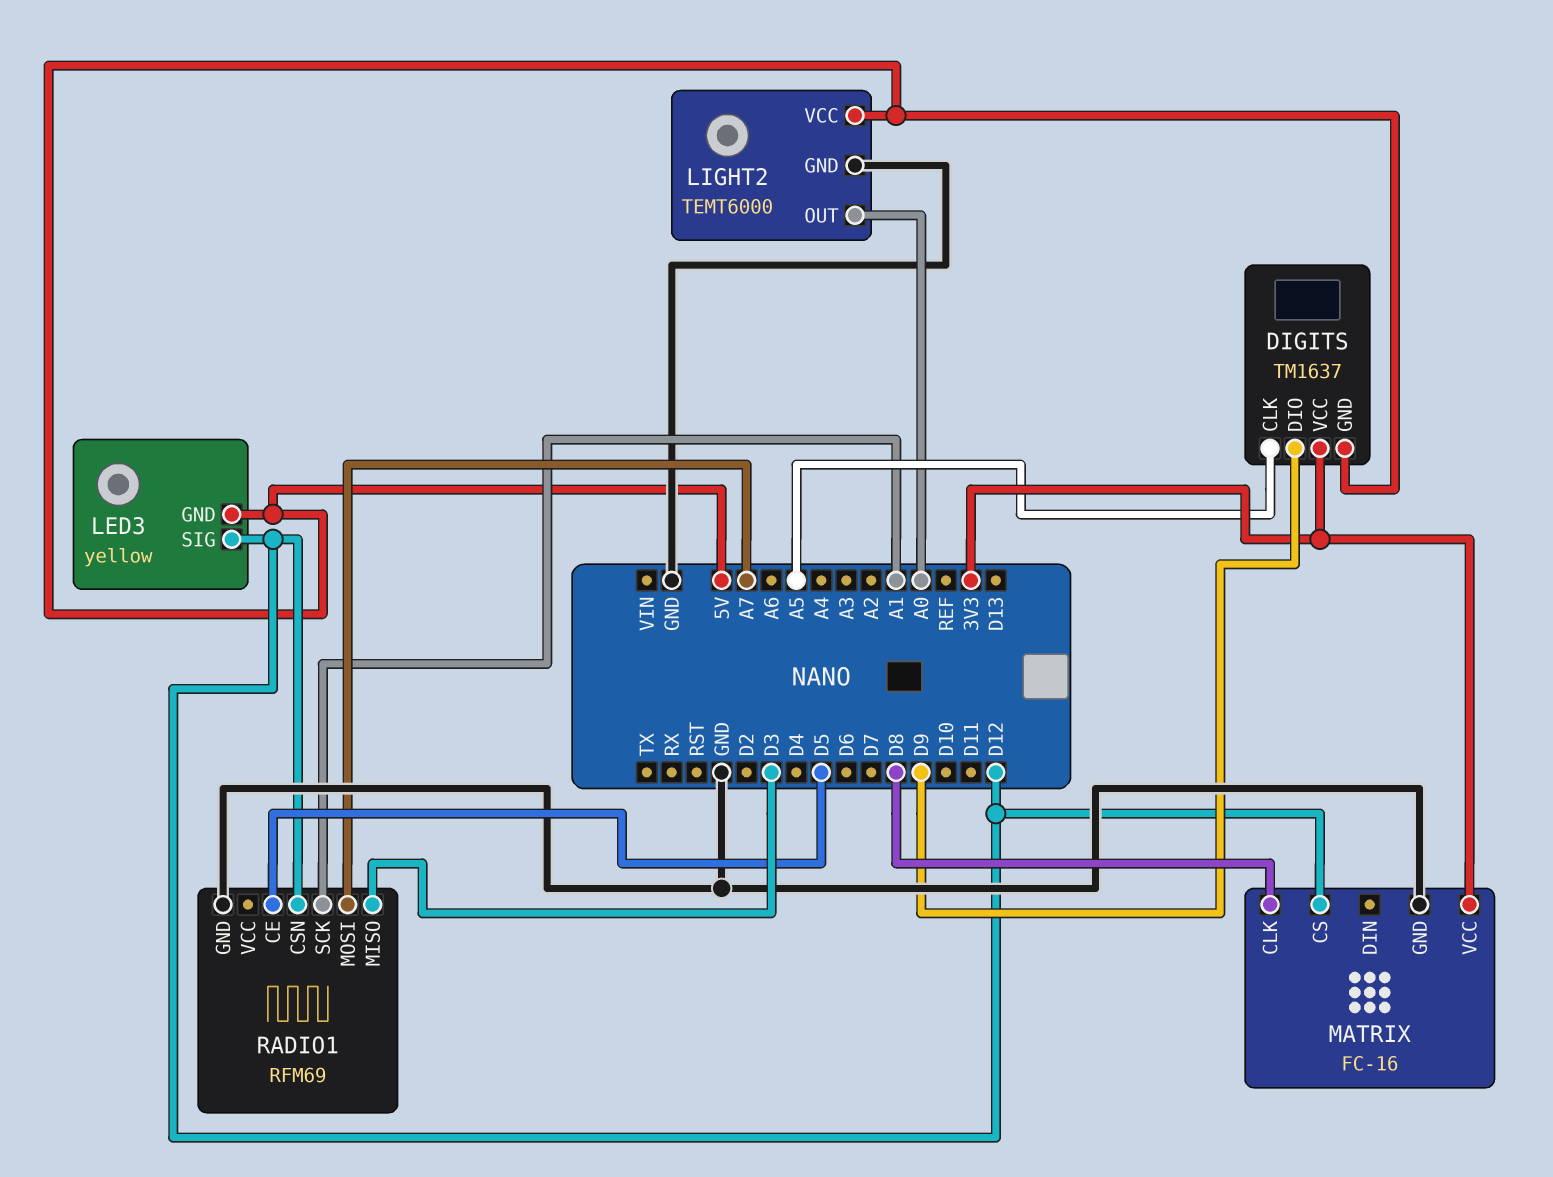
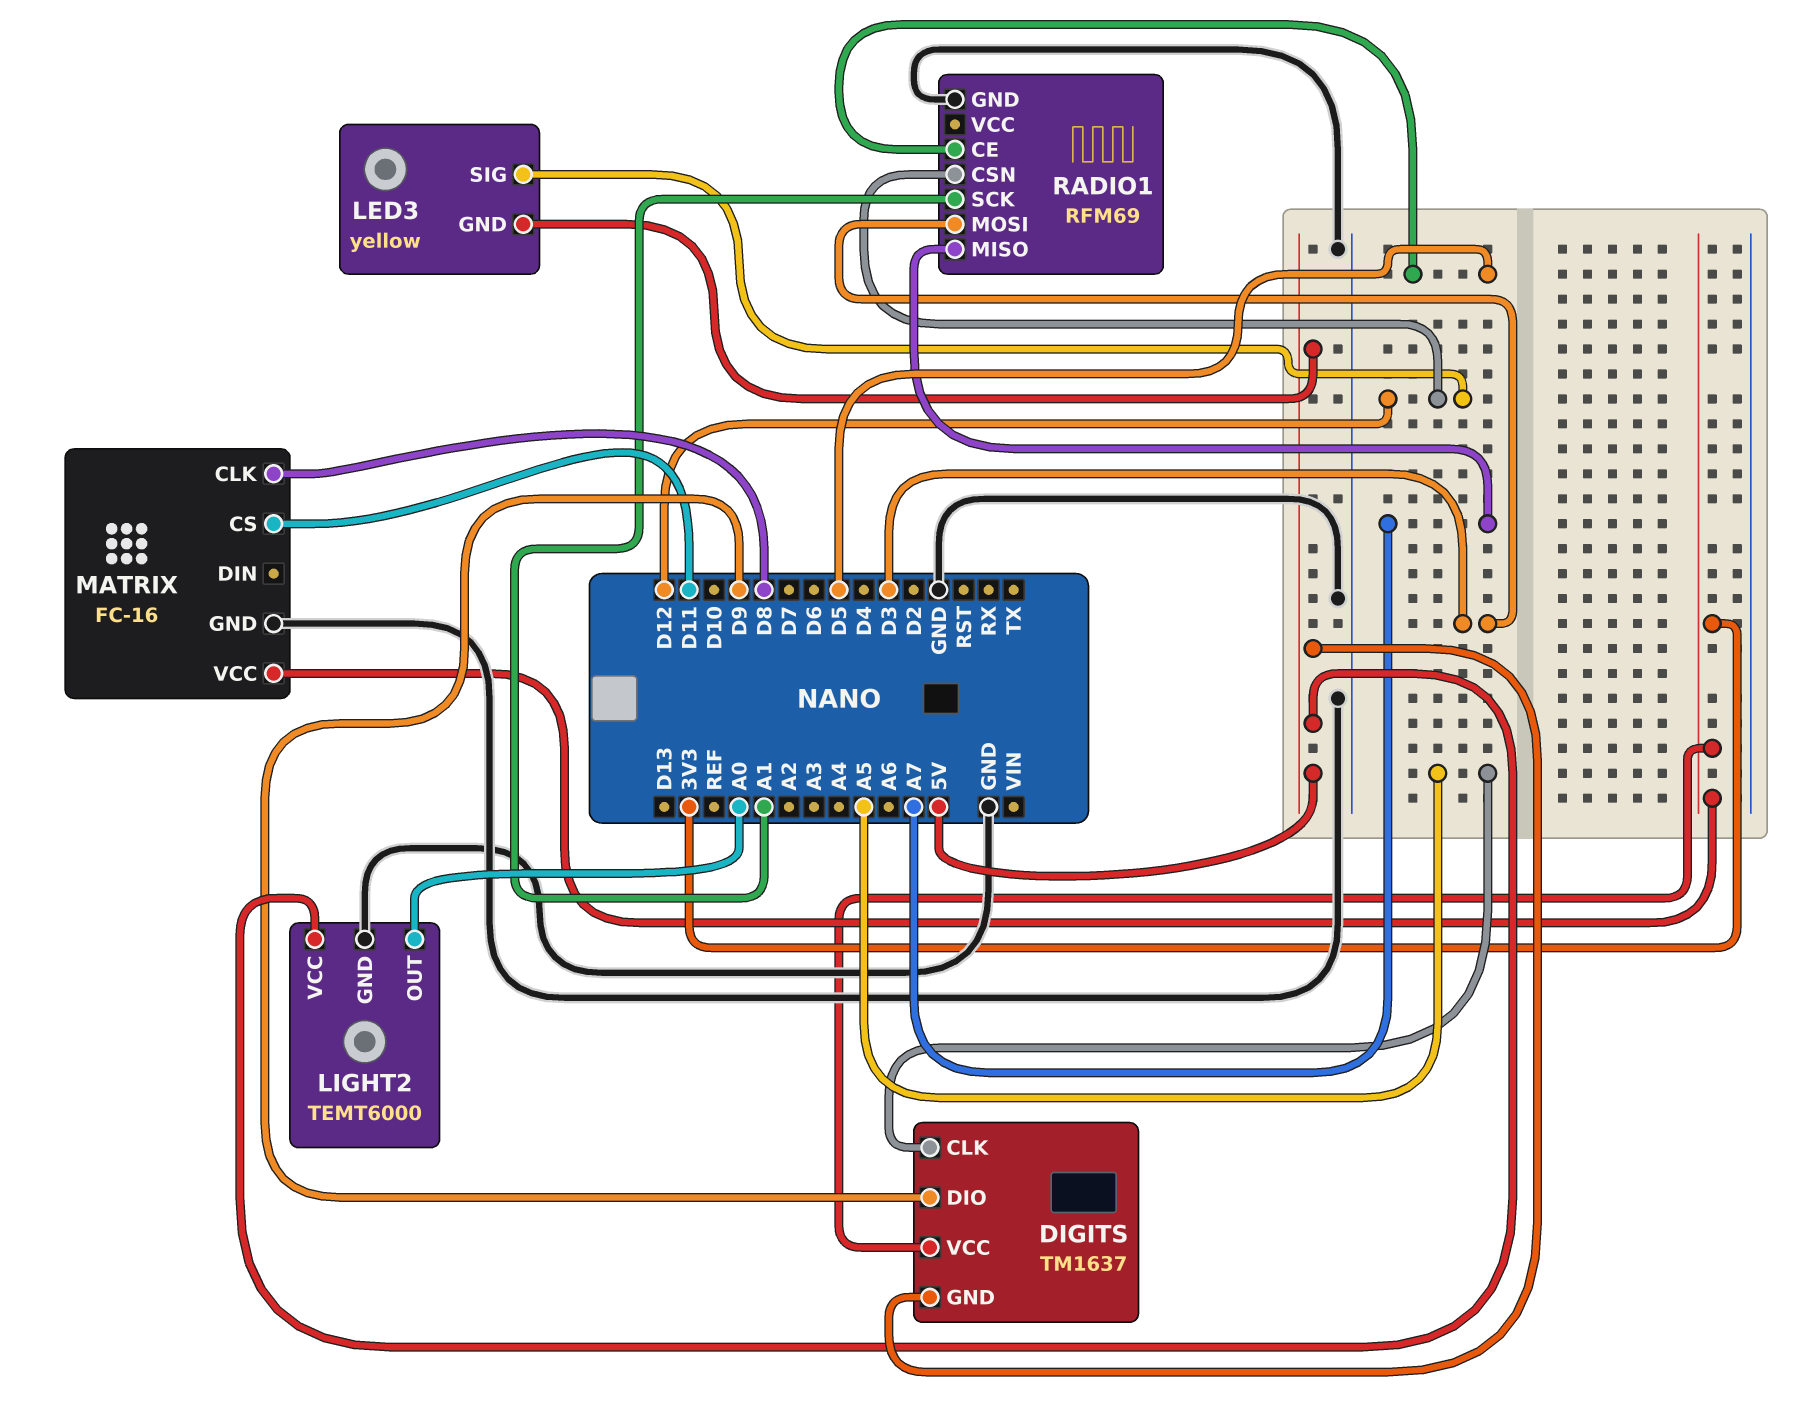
MATRIX pin CS: D12 -> D11
RADIO1 pin MISO: D3 -> A7
RADIO1 pin MOSI: A7 -> D3

